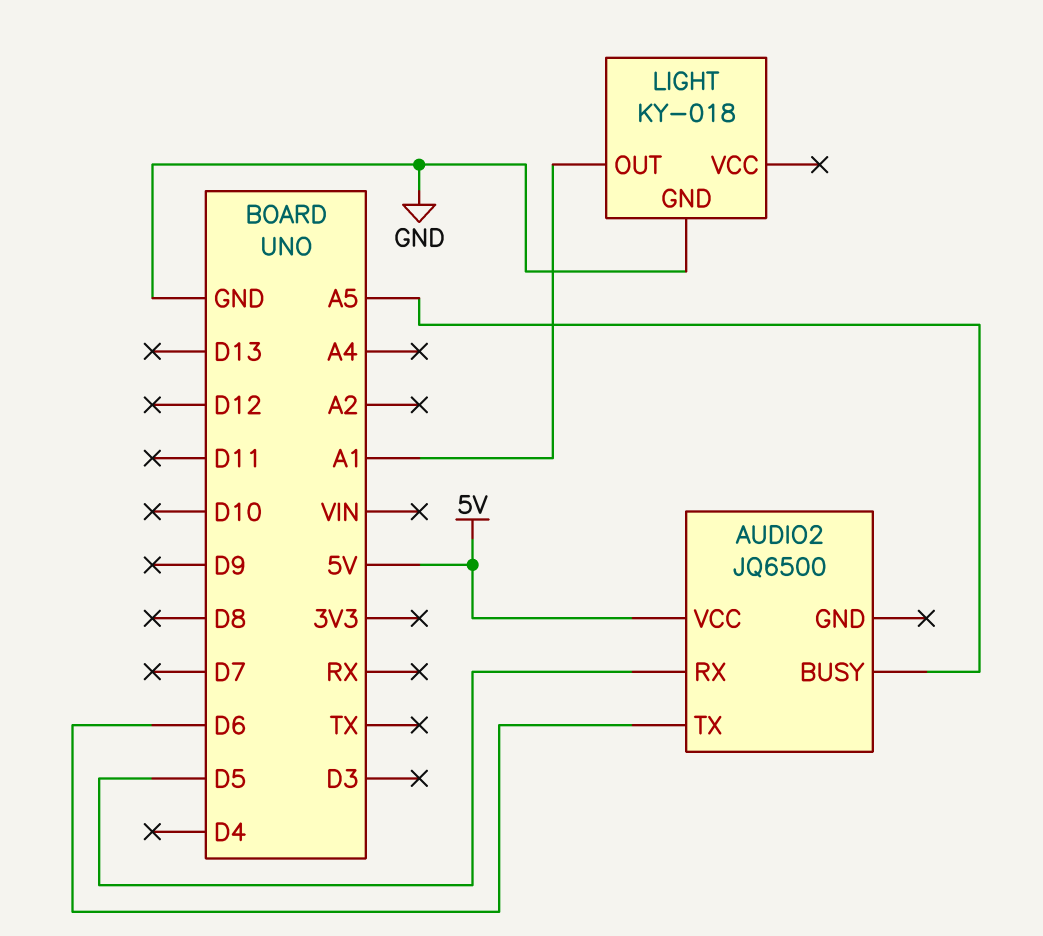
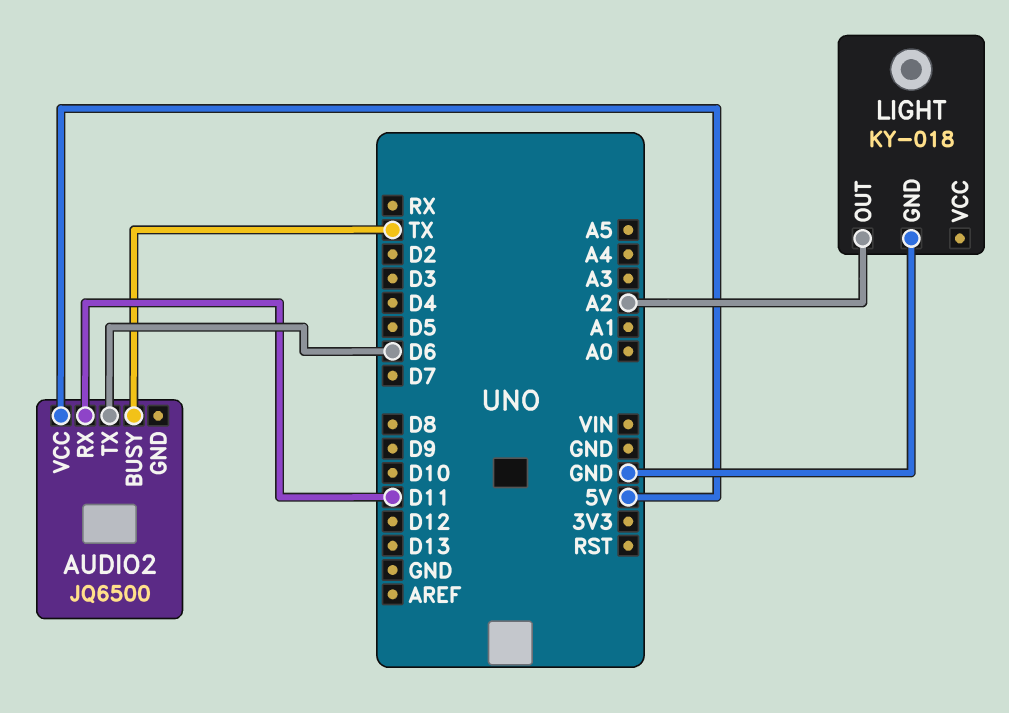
AUDIO2 pin BUSY: A5 -> TX
AUDIO2 pin RX: D5 -> D11
LIGHT pin OUT: A1 -> A2

